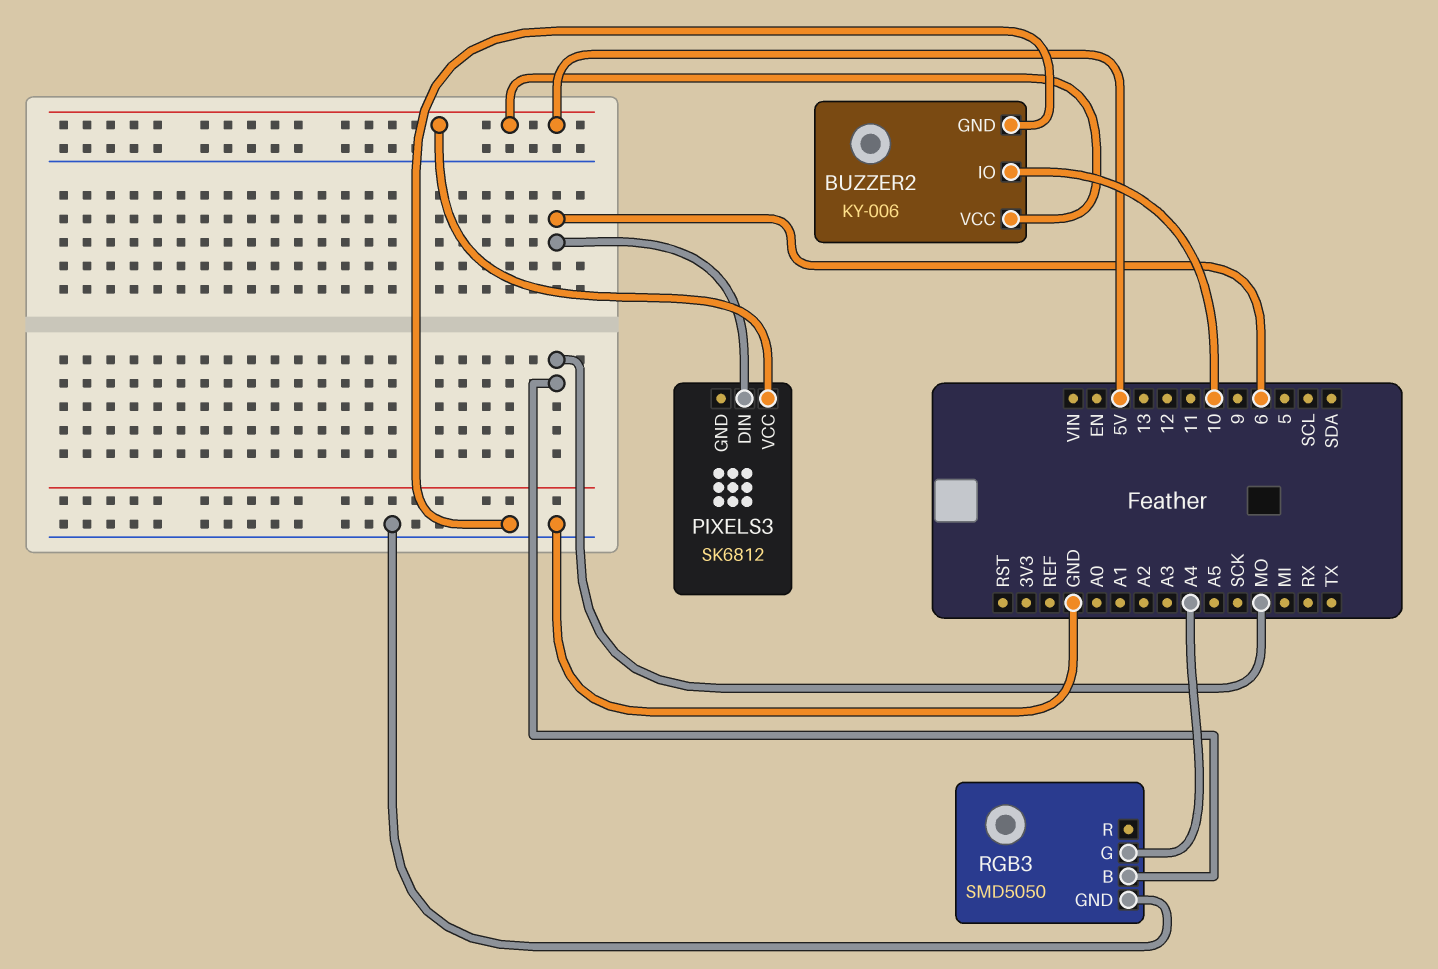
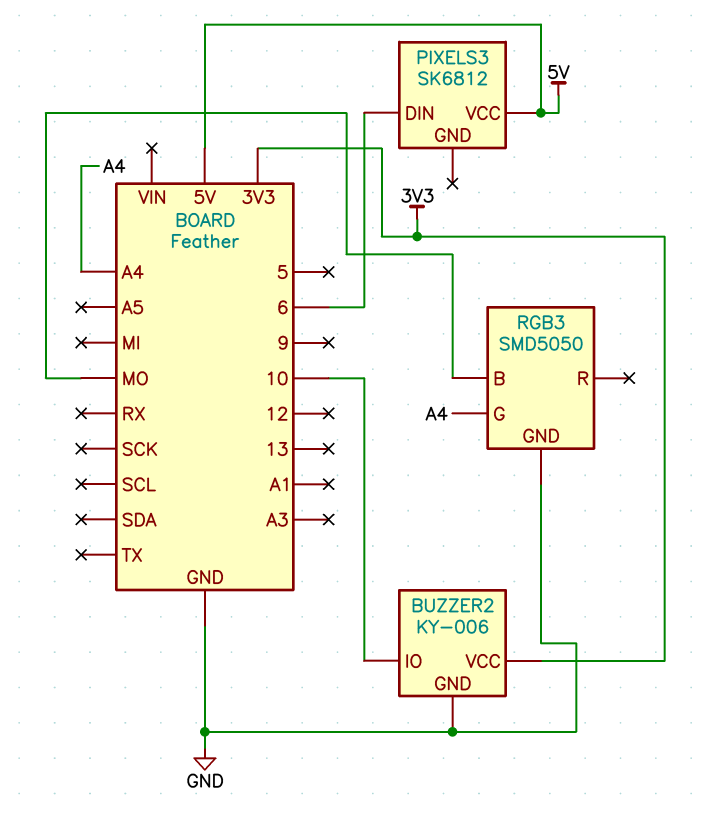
BUZZER2 pin VCC: 5V -> 3V3

